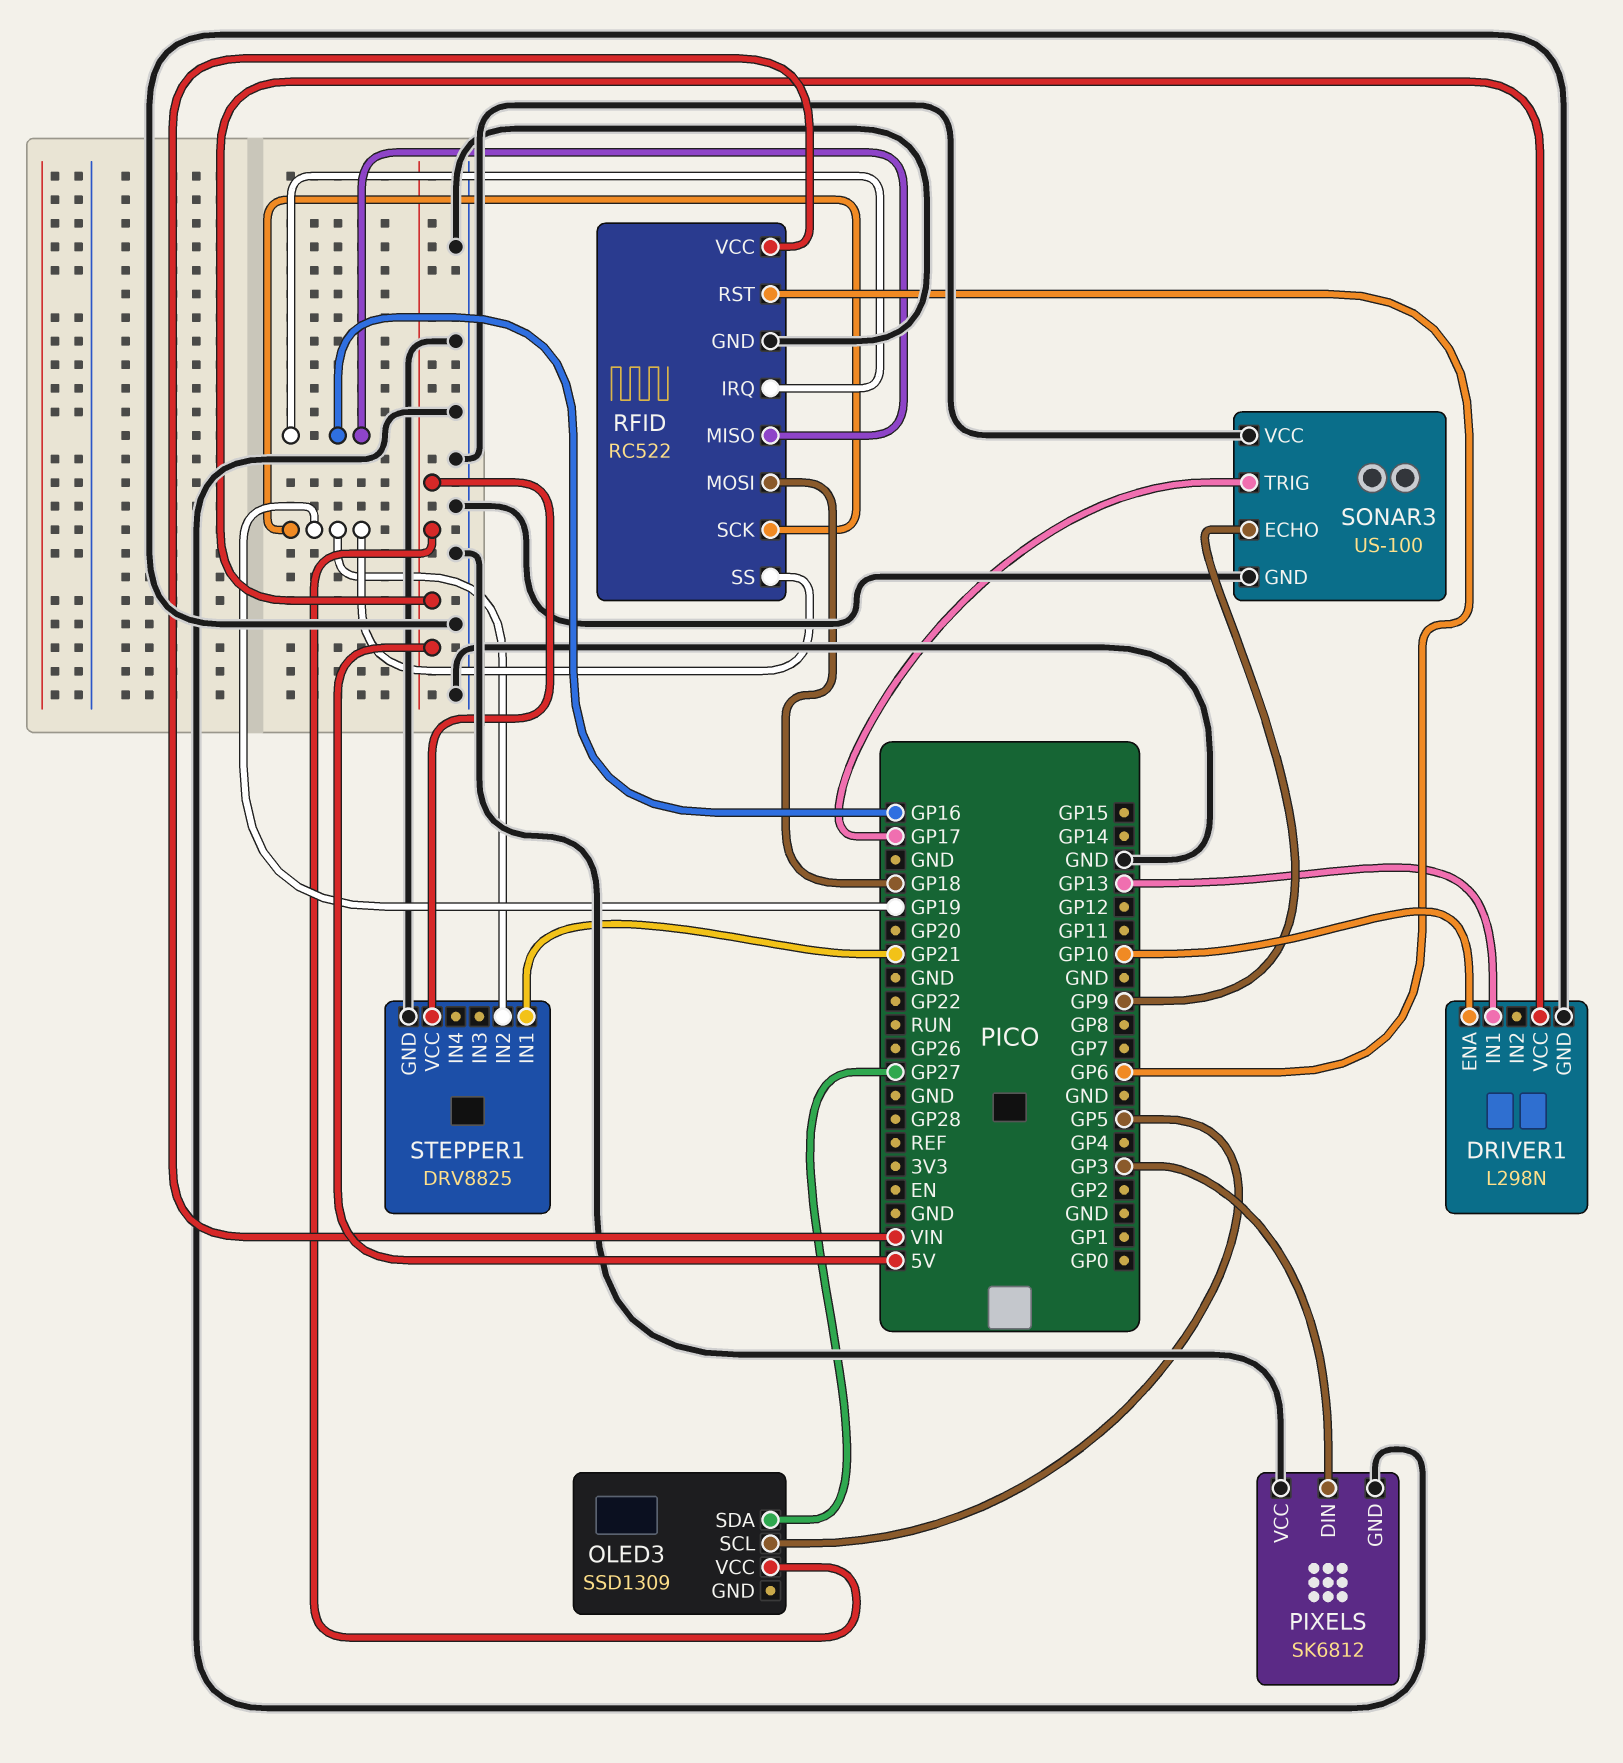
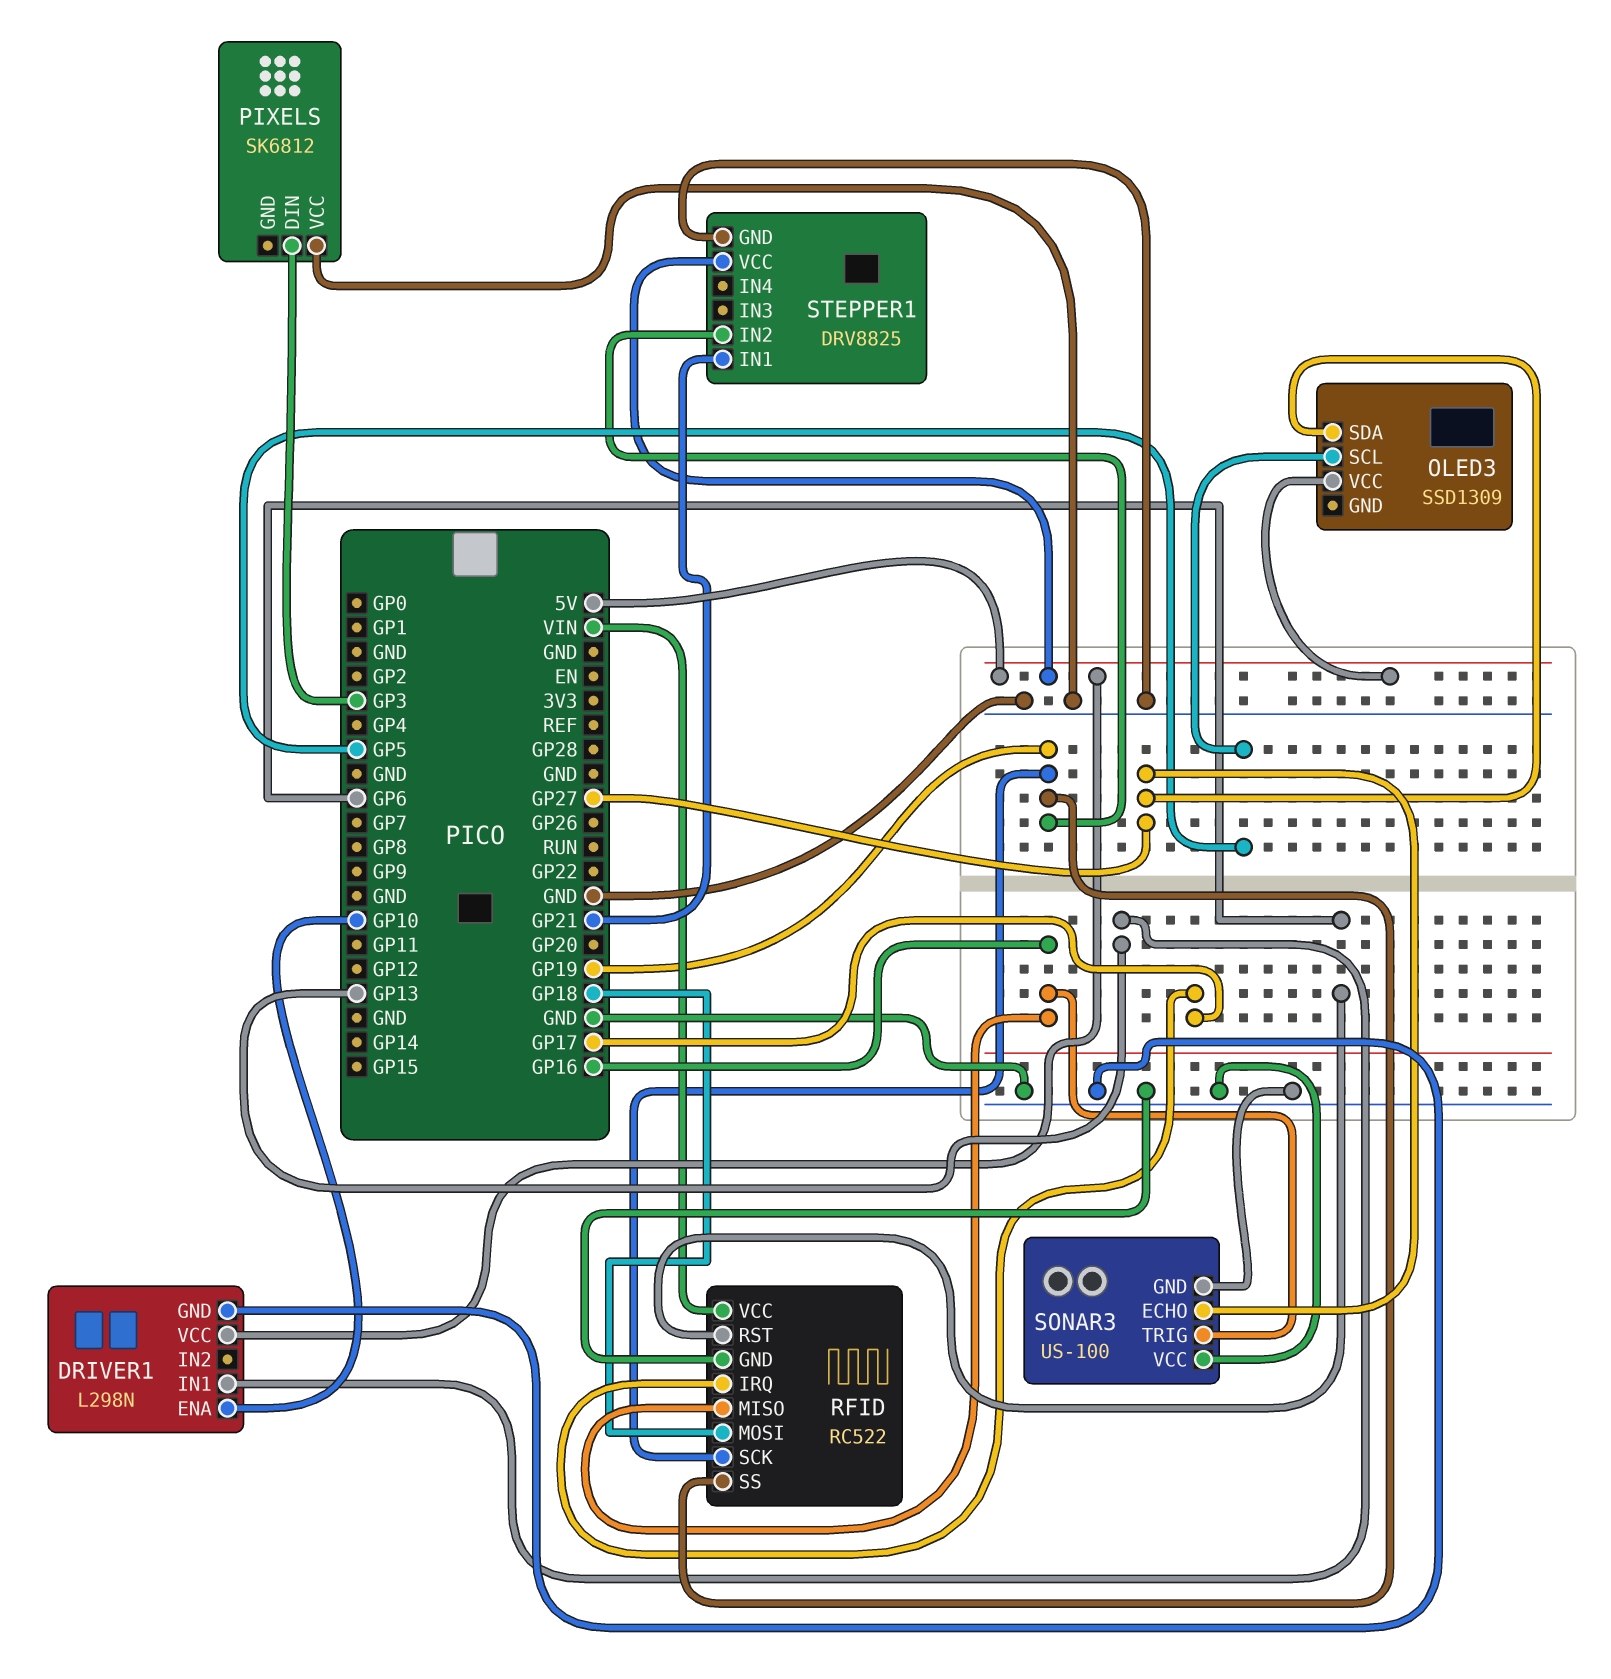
PIXELS pin GND: GND -> none
RFID pin IRQ: GP16 -> GP17
SONAR3 pin ECHO: GP9 -> GP27
SONAR3 pin TRIG: GP17 -> GP16

